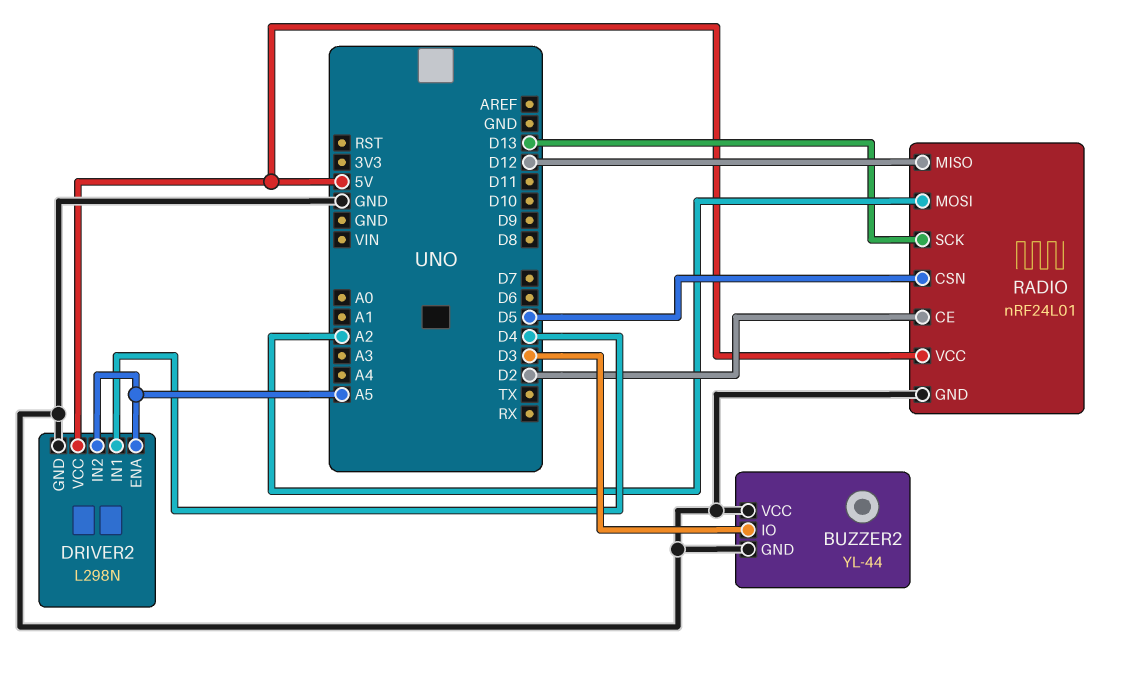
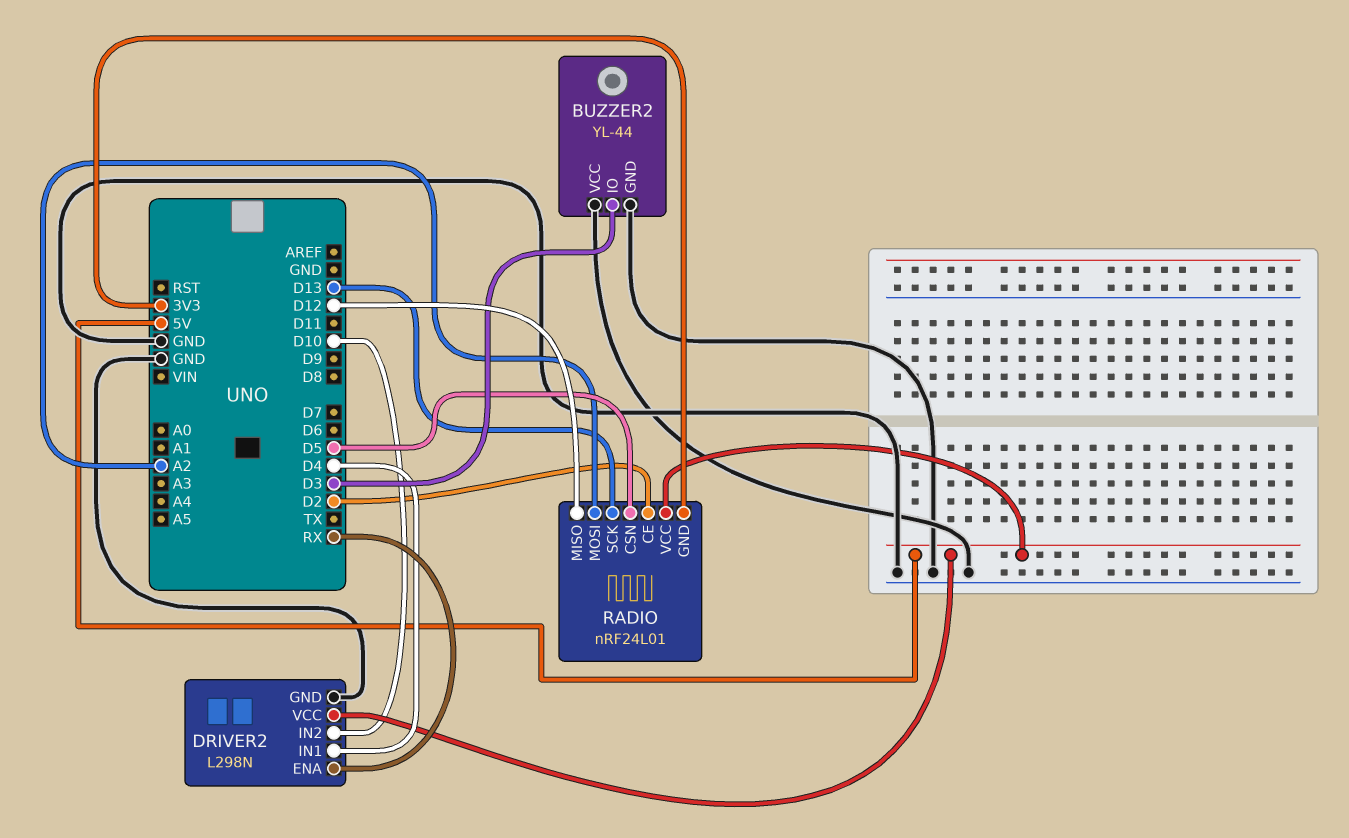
DRIVER2 pin ENA: A5 -> RX
DRIVER2 pin IN2: A5 -> D10
RADIO pin GND: GND -> 3V3

